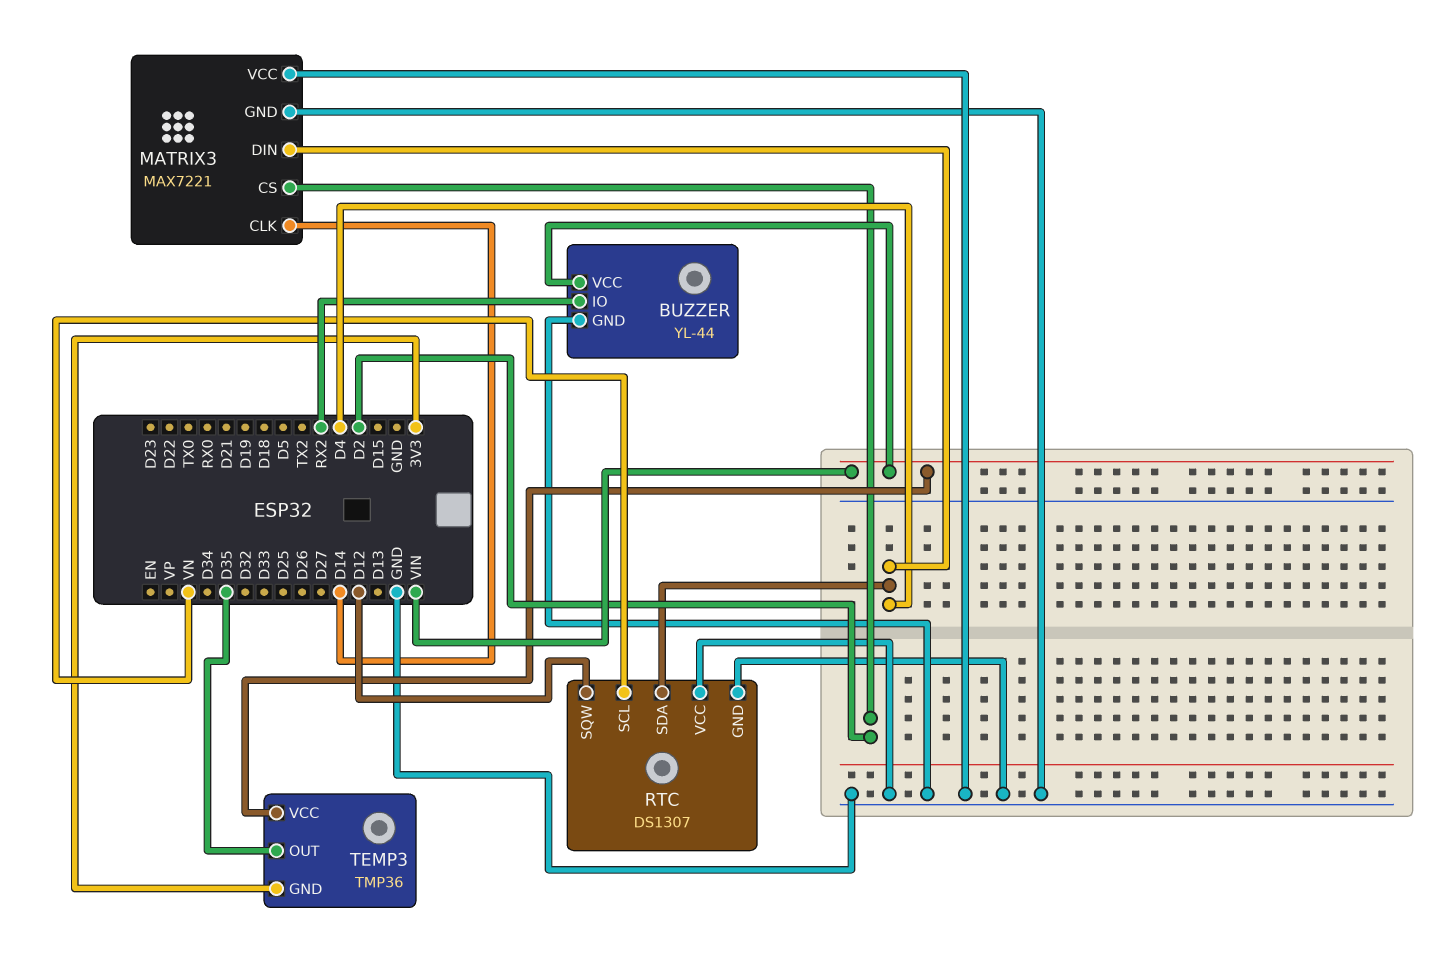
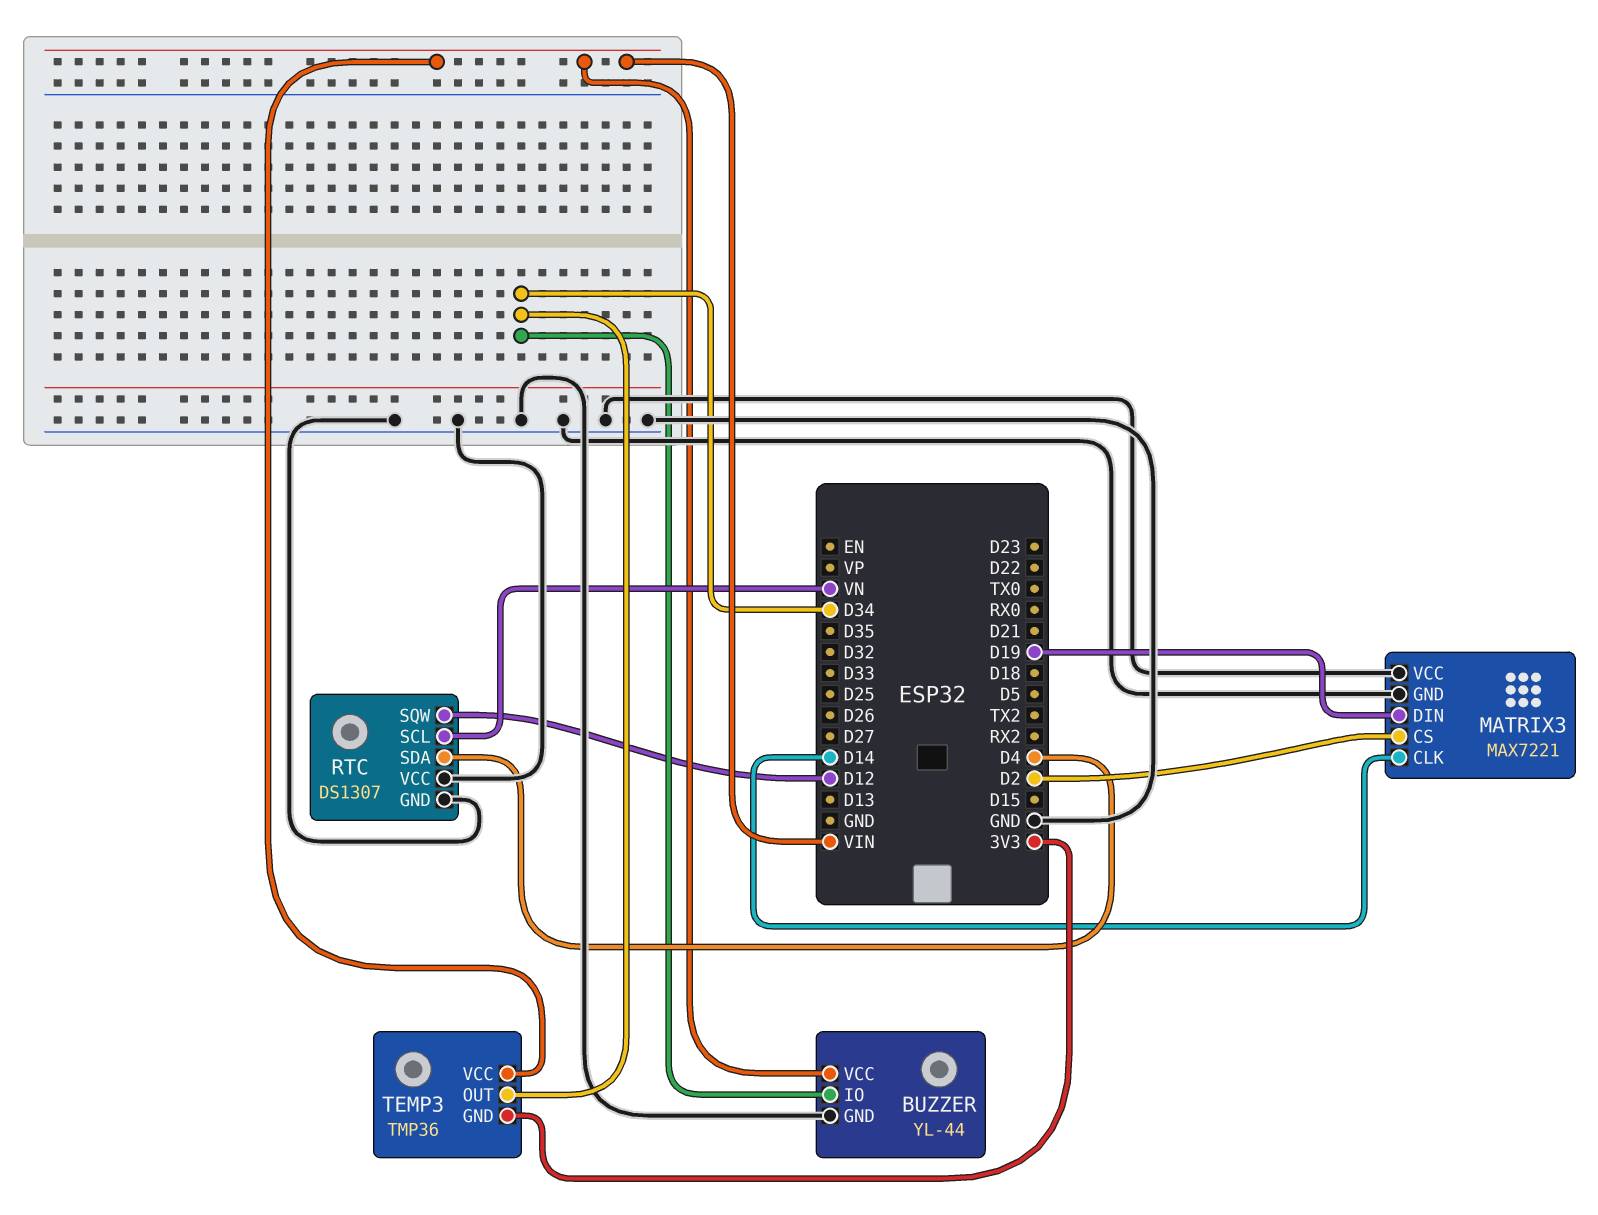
BUZZER pin IO: RX2 -> D34
MATRIX3 pin DIN: D4 -> D19
TEMP3 pin OUT: D35 -> D34

